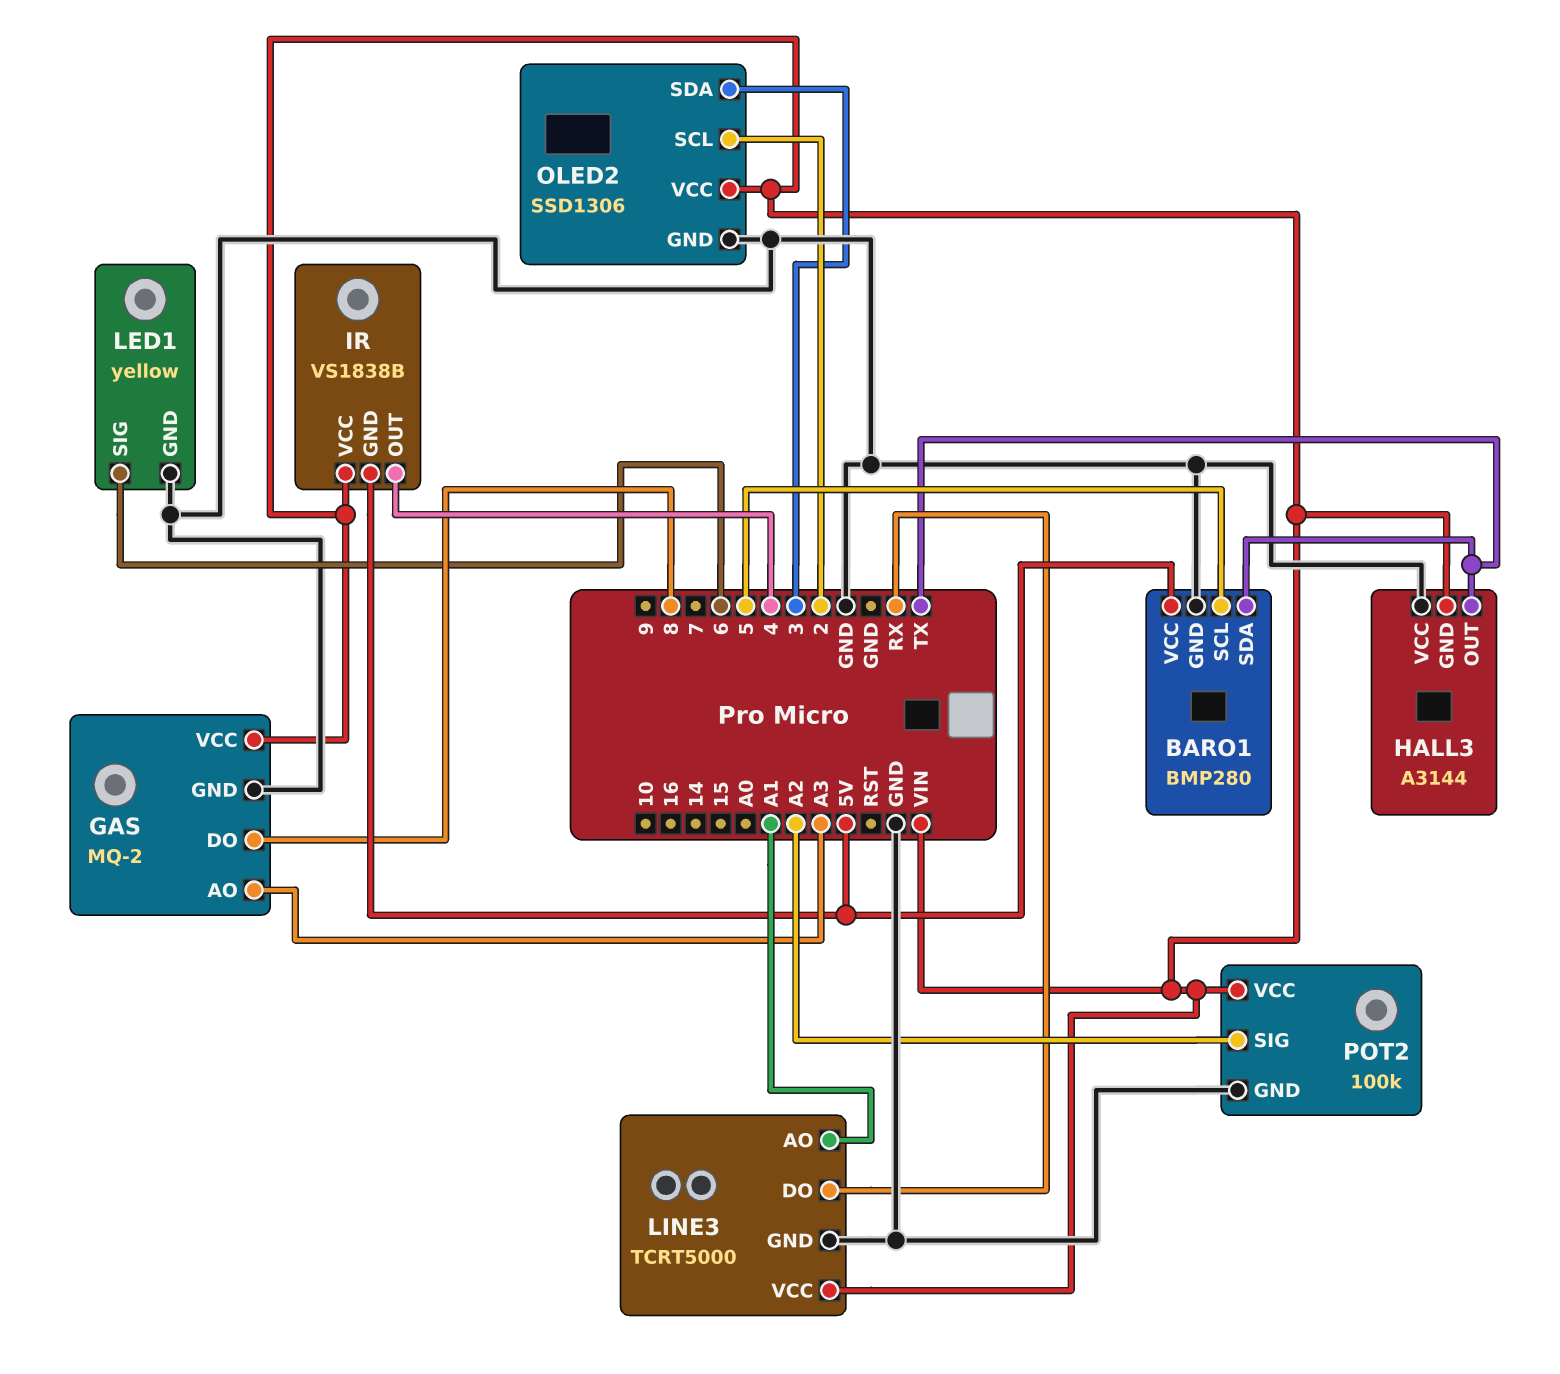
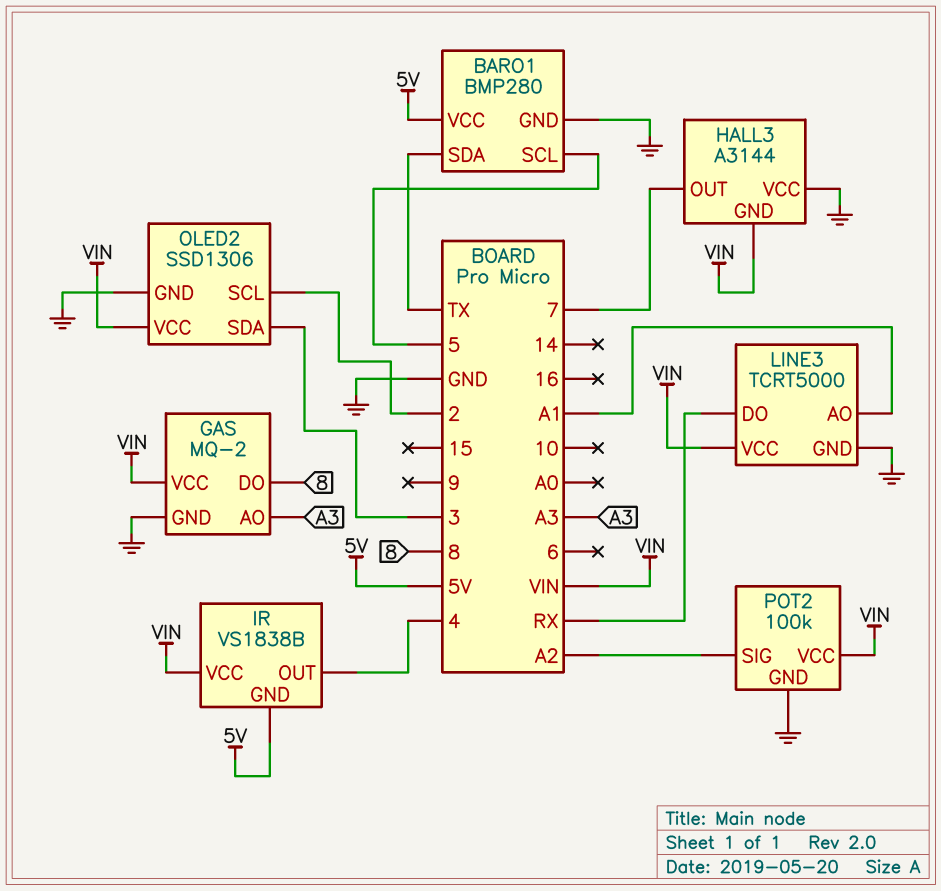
HALL3 pin OUT: TX -> 7
LED1: yellow -> none
LED1 pin GND: GND -> none
LED1 pin SIG: 6 -> none

